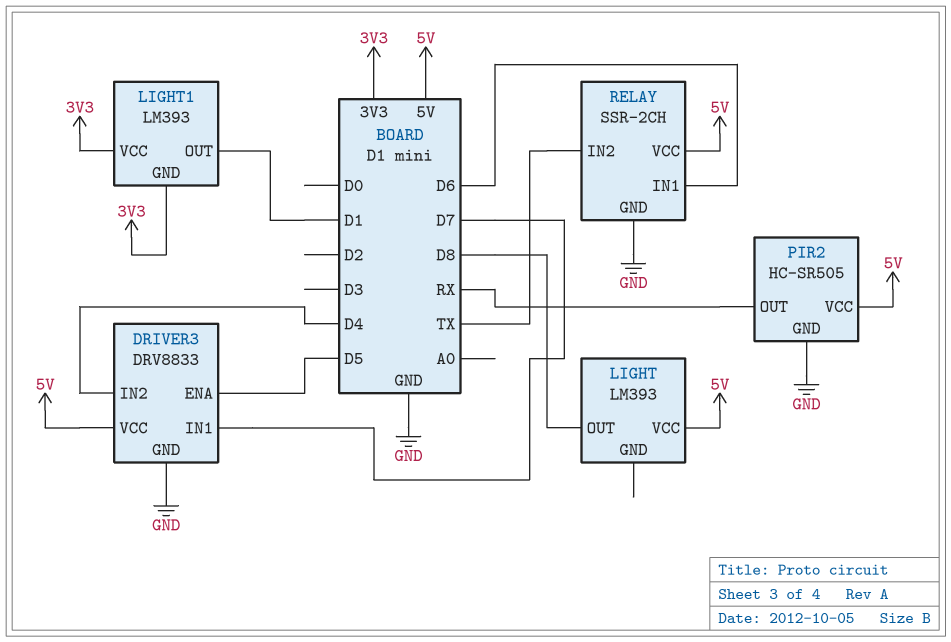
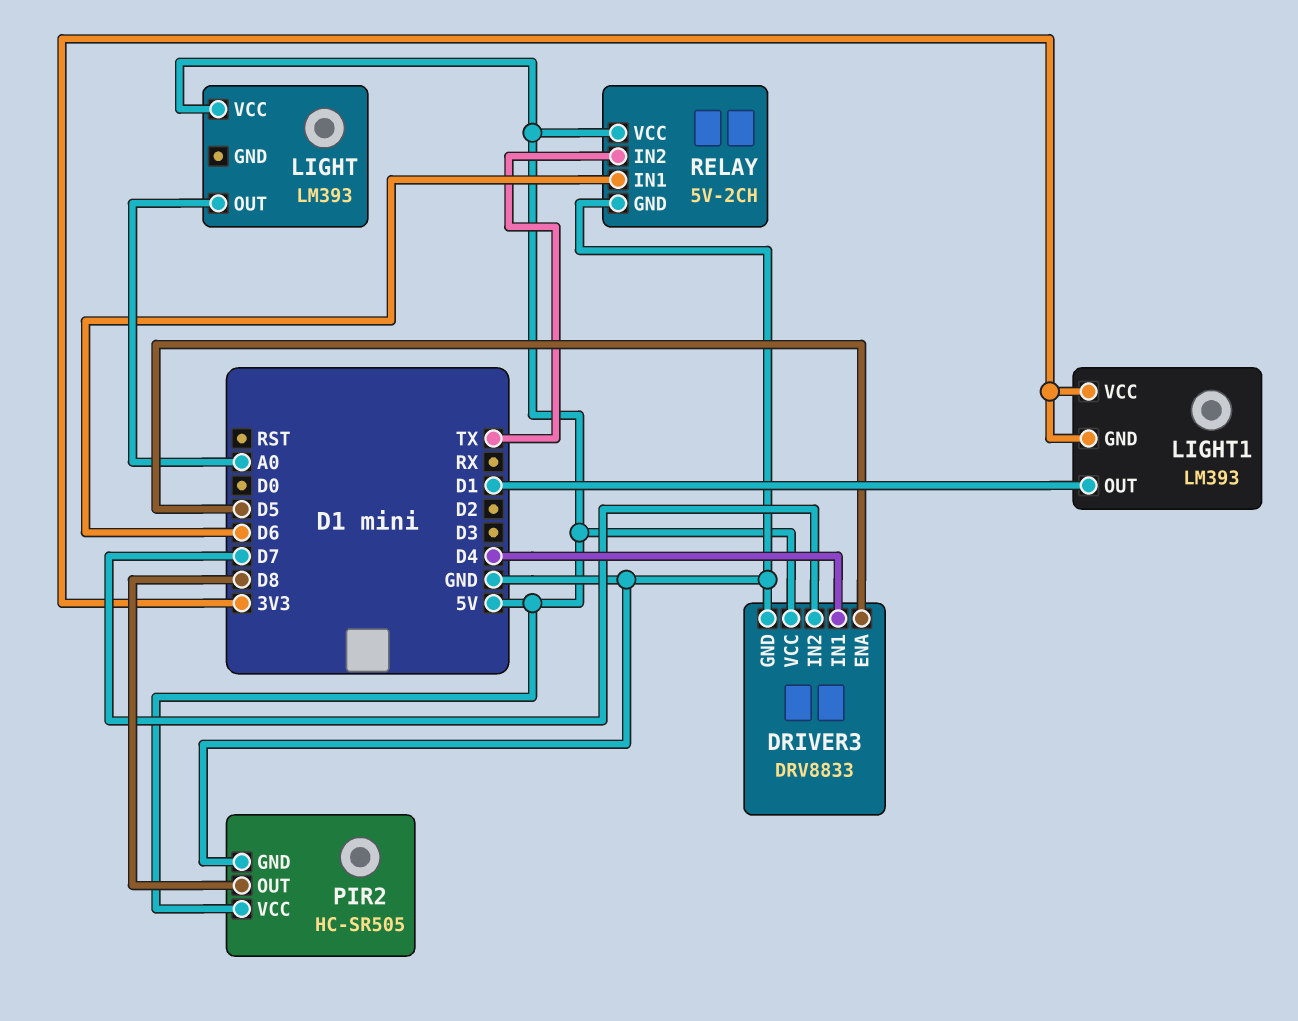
DRIVER3 pin IN1: D7 -> D4
DRIVER3 pin IN2: D4 -> D7
LIGHT pin OUT: D8 -> A0
PIR2 pin OUT: RX -> D8
RELAY: SSR-2CH -> 5V-2CH

